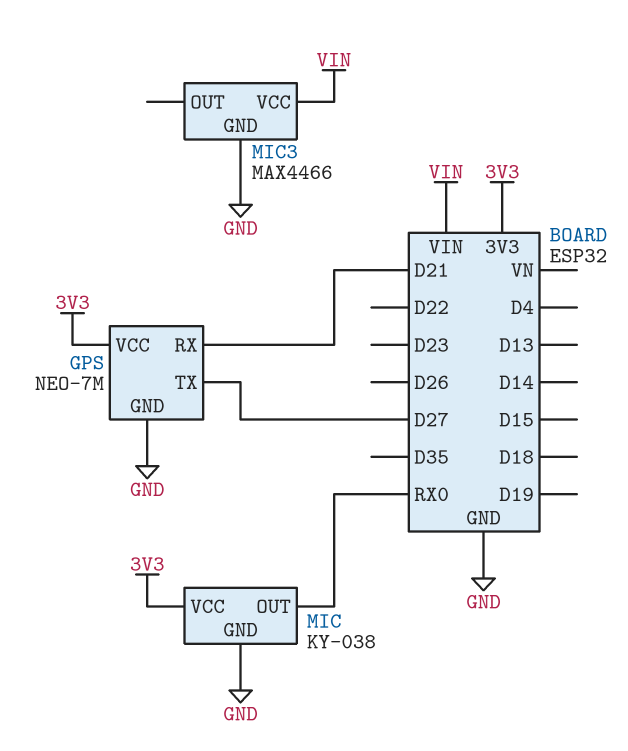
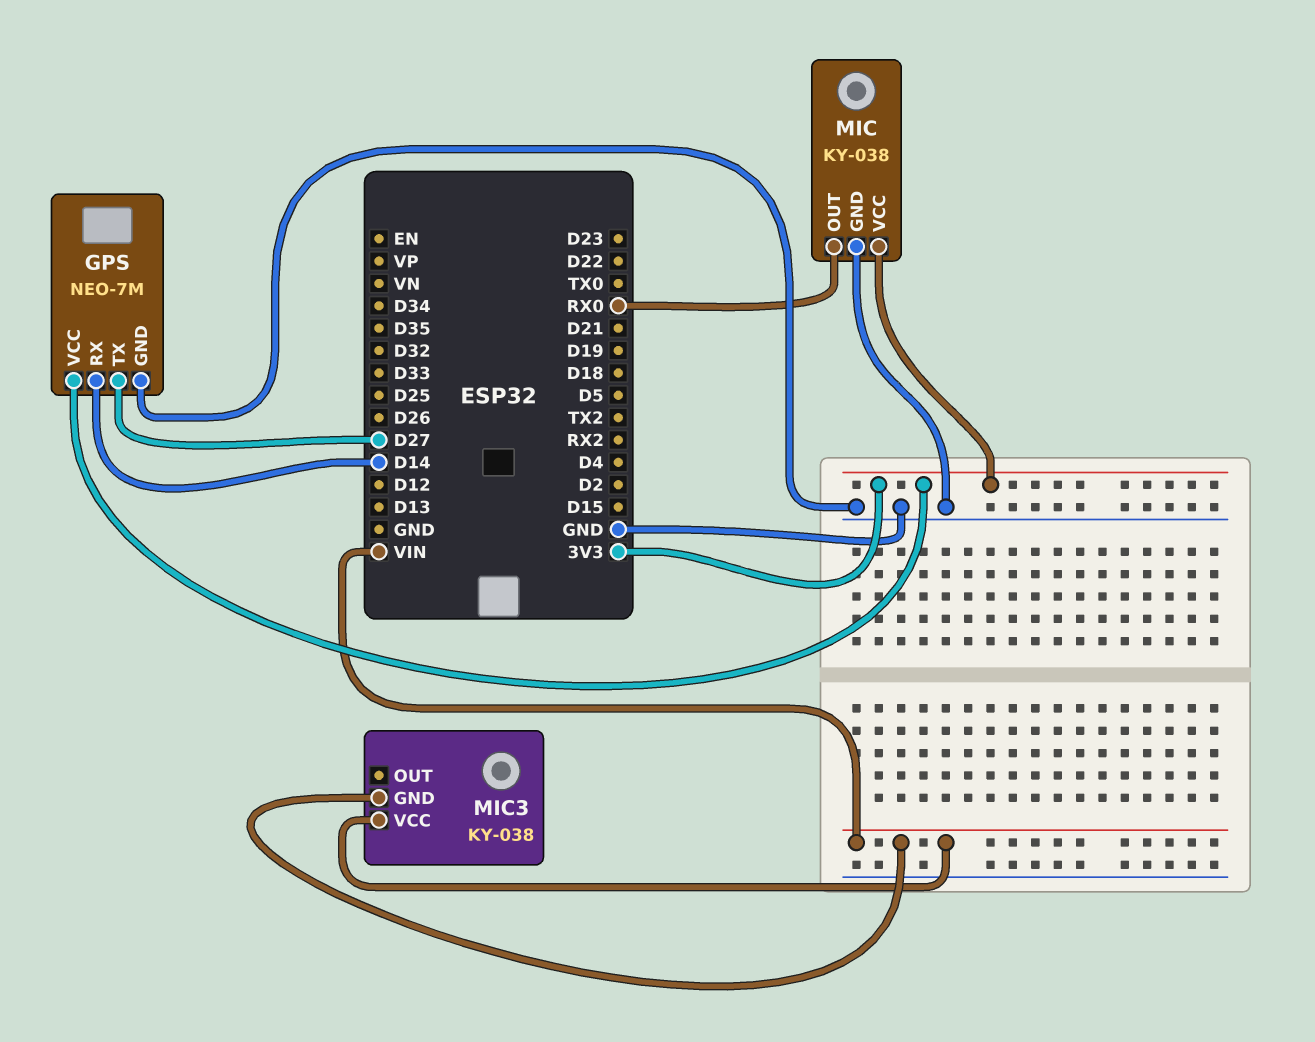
GPS pin RX: D21 -> D14
MIC3: MAX4466 -> KY-038
MIC3 pin GND: GND -> VIN

